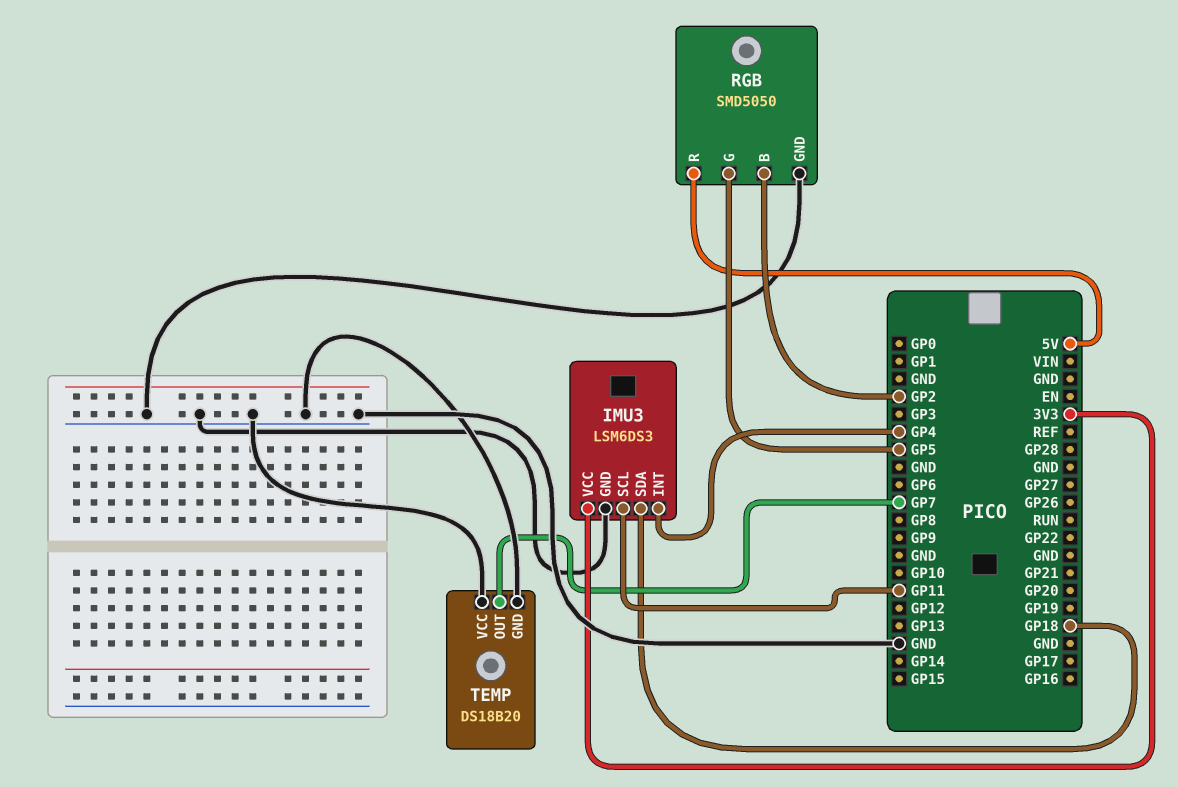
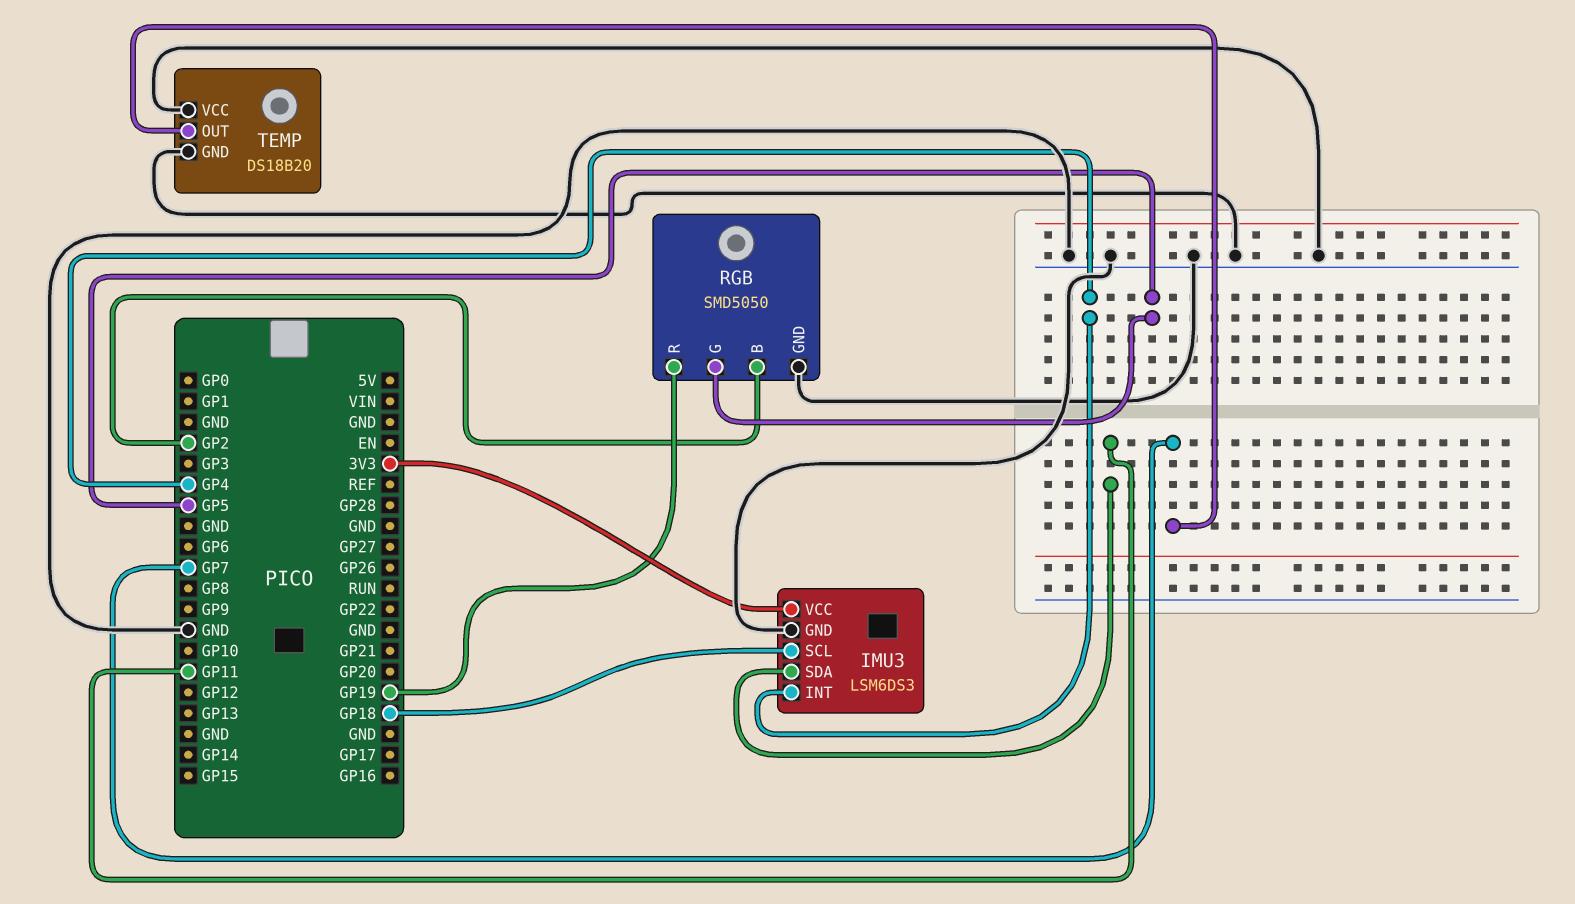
IMU3 pin SCL: GP11 -> GP18
IMU3 pin SDA: GP18 -> GP11
RGB pin R: 5V -> GP19

